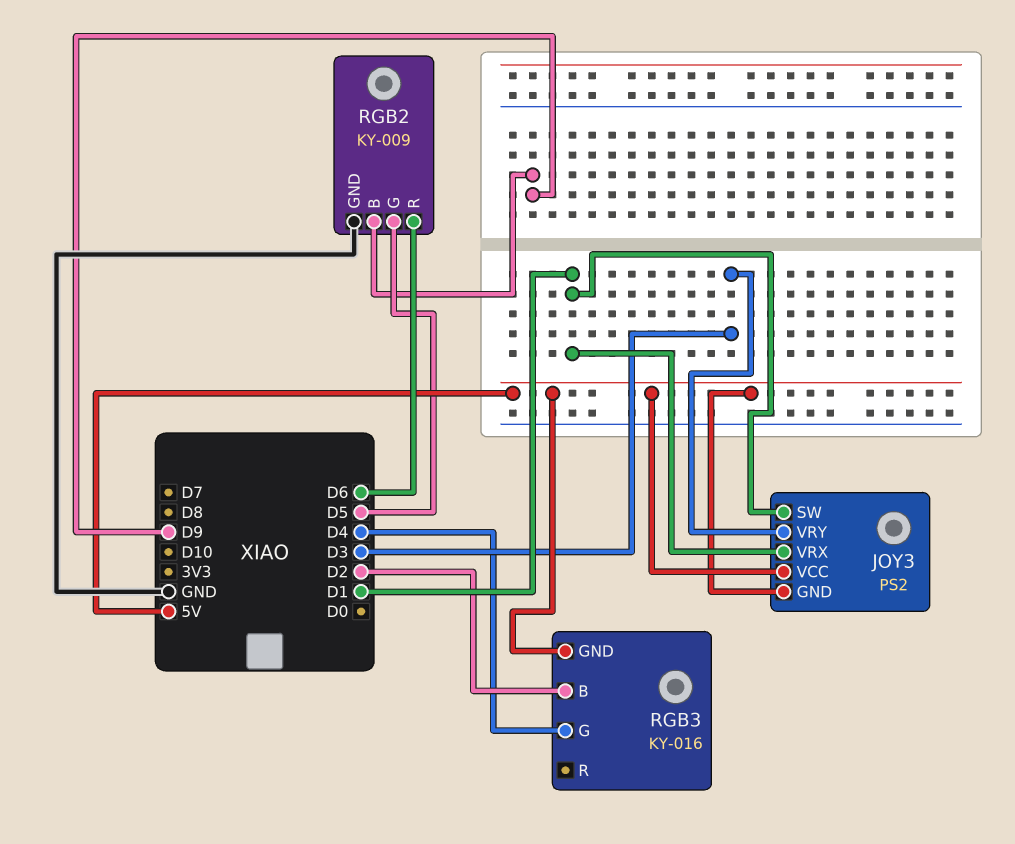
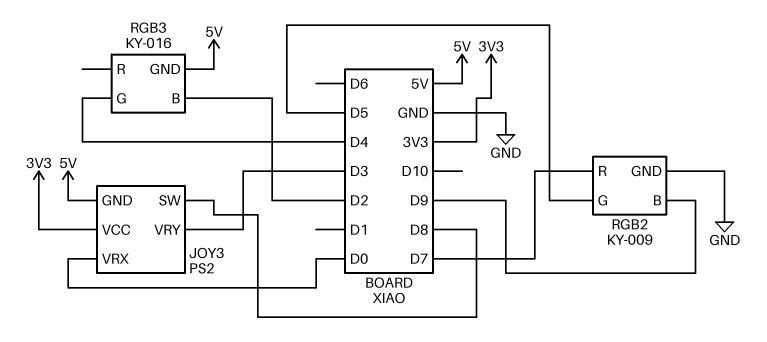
JOY3 pin SW: D1 -> D8
JOY3 pin VCC: 5V -> 3V3
JOY3 pin VRX: D1 -> D0
RGB2 pin R: D6 -> D7

